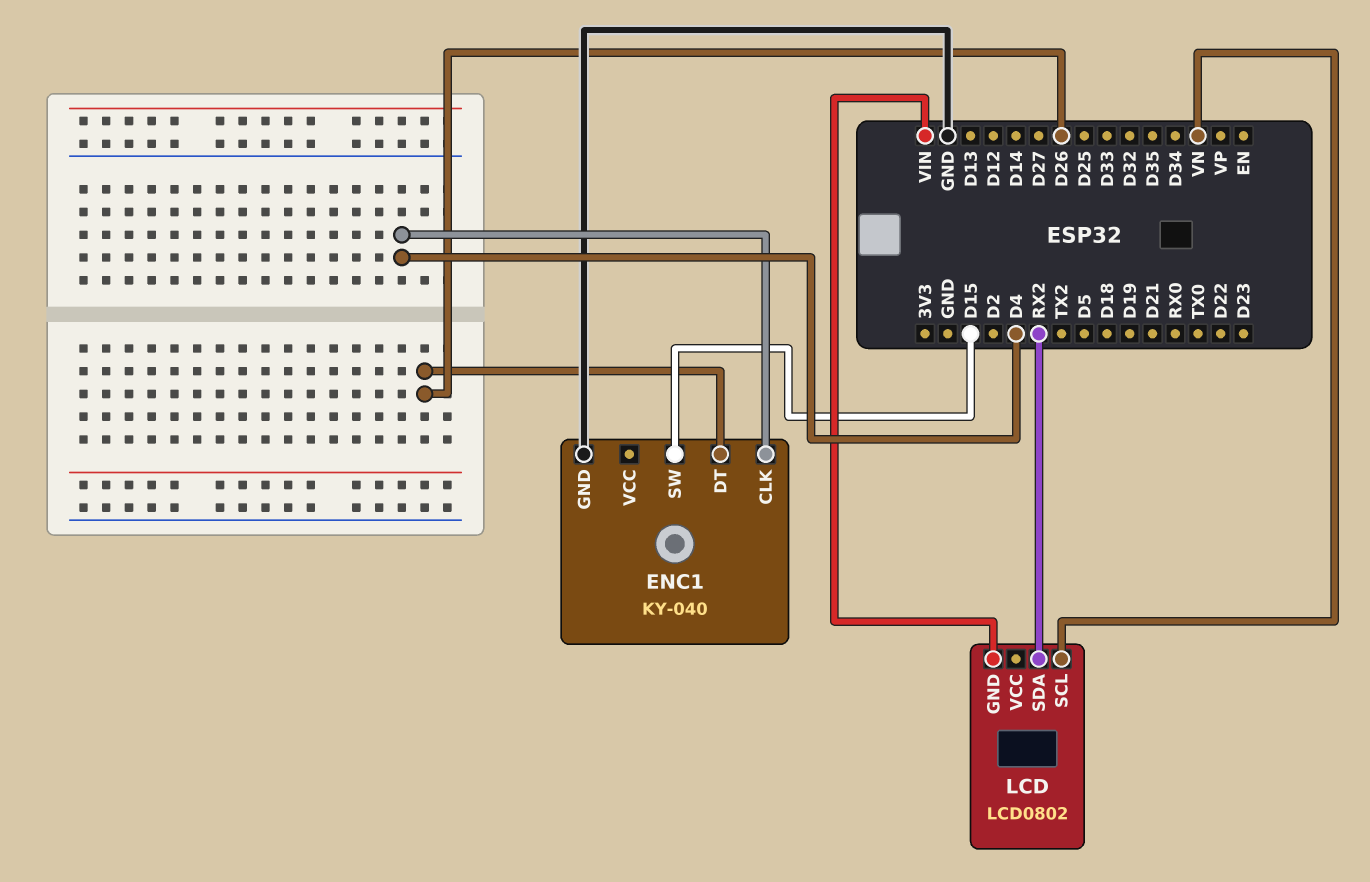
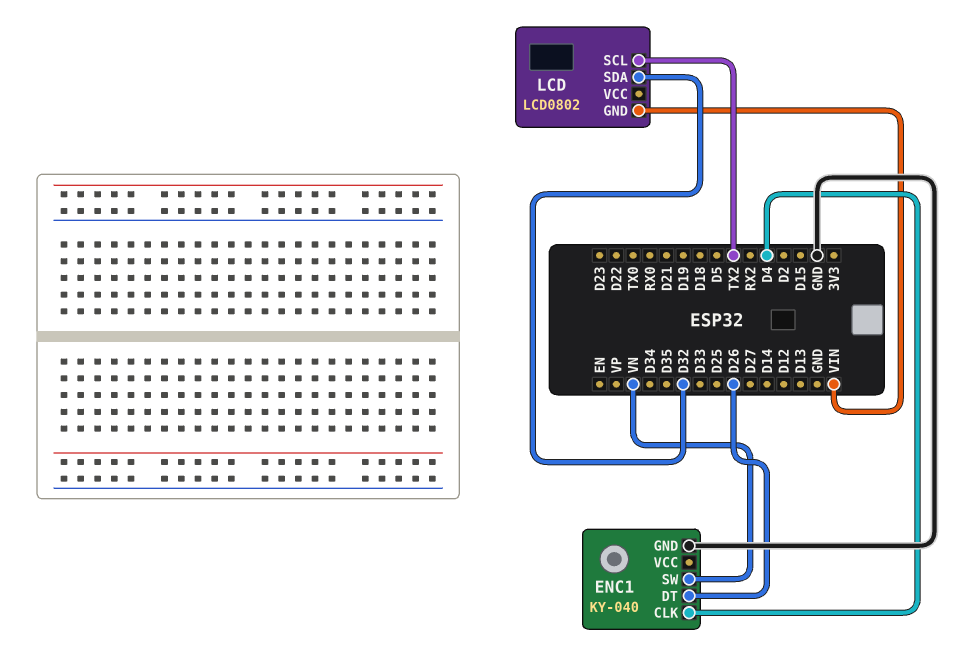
ENC1 pin SW: D15 -> VN
LCD pin SCL: VN -> TX2
LCD pin SDA: RX2 -> D32

